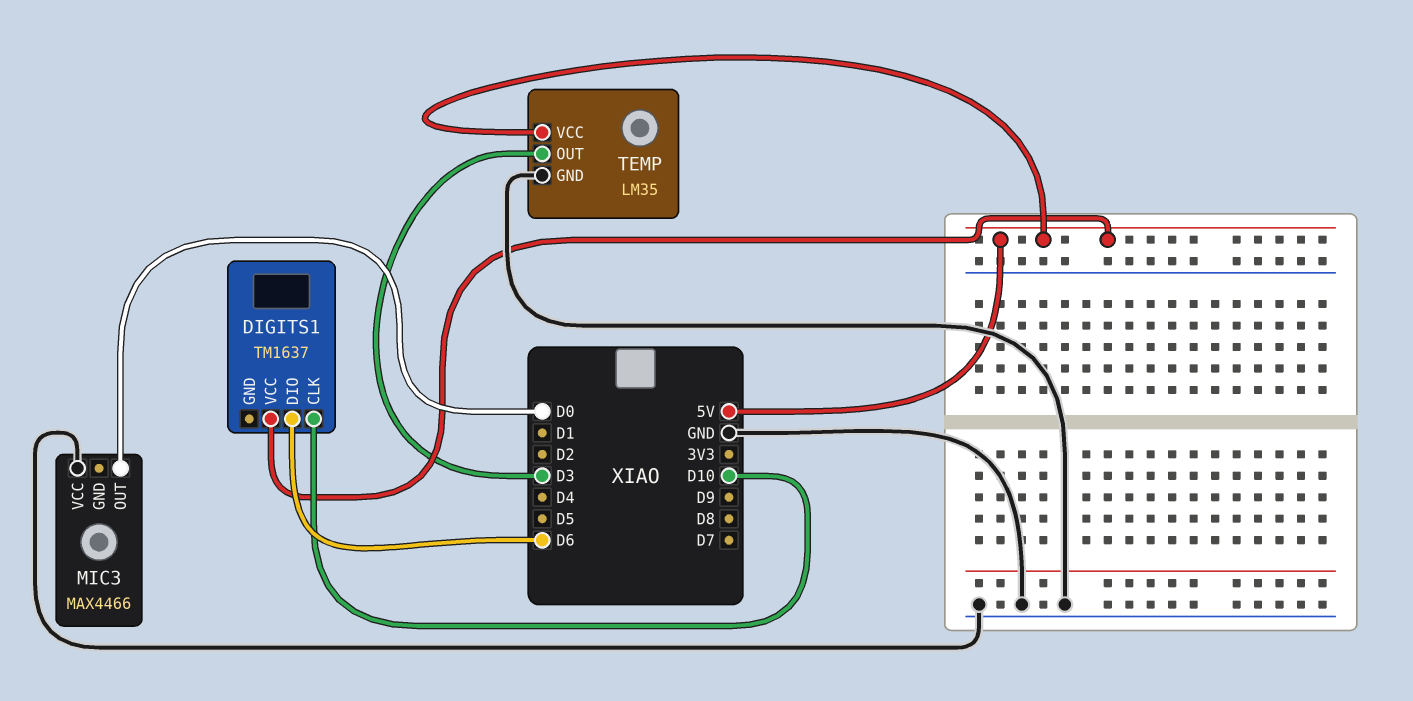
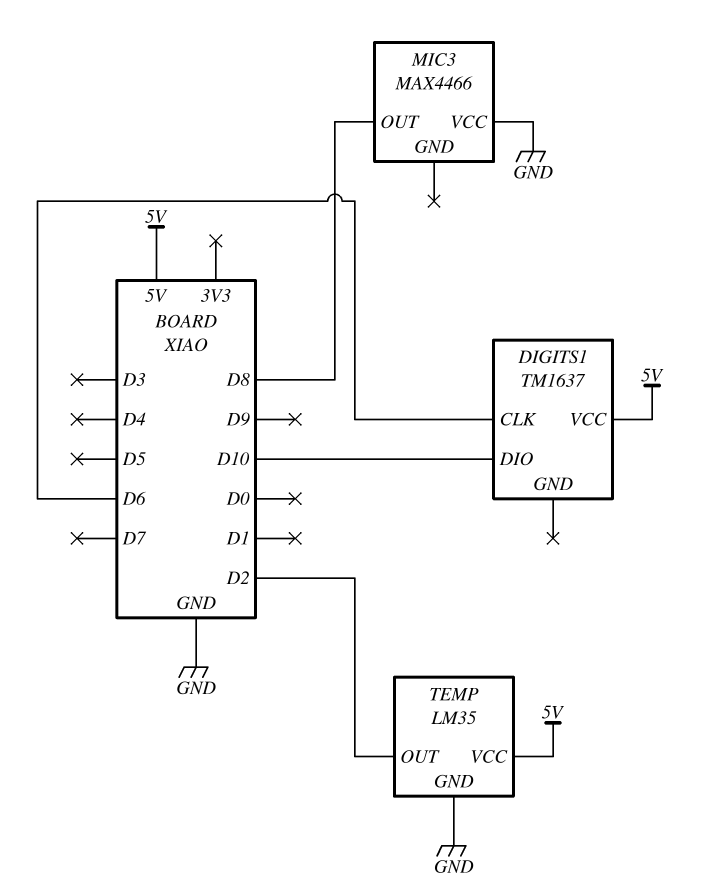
DIGITS1 pin CLK: D10 -> D6
DIGITS1 pin DIO: D6 -> D10
MIC3 pin OUT: D0 -> D8
TEMP pin OUT: D3 -> D2

